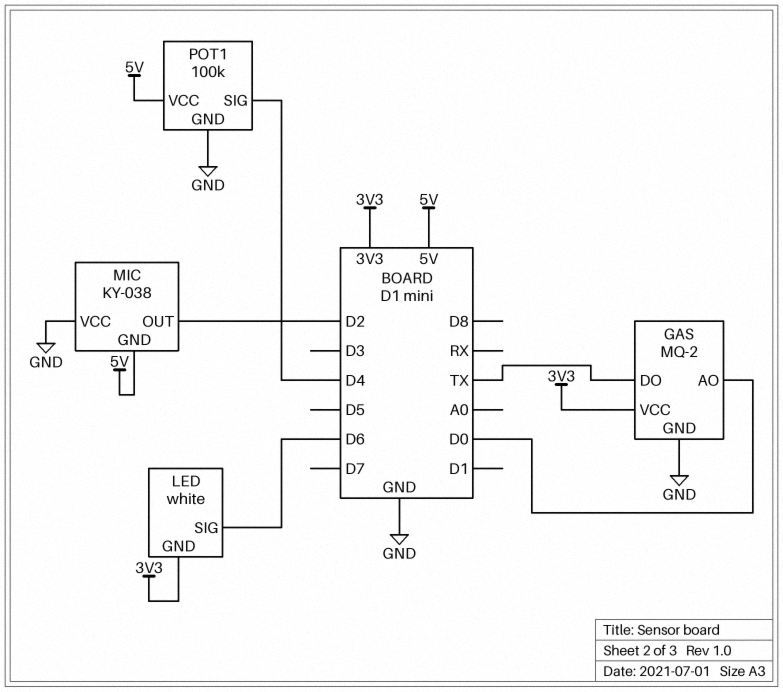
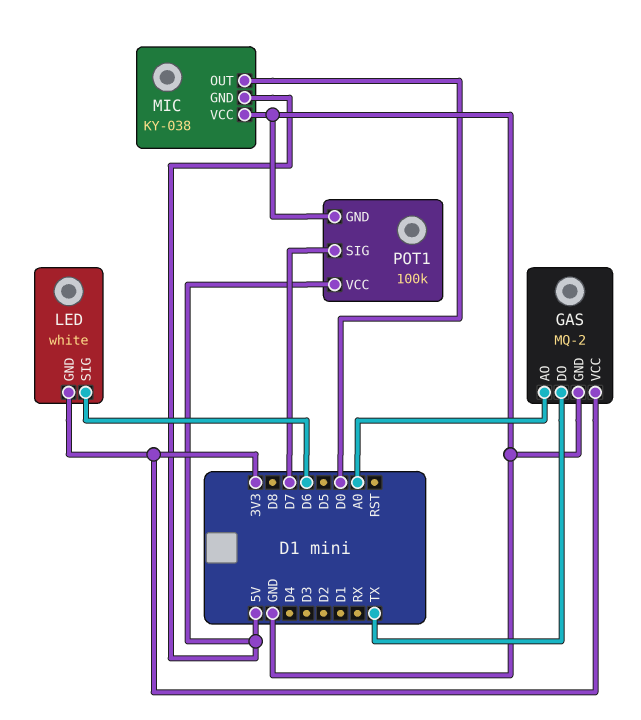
GAS pin AO: D0 -> A0
MIC pin OUT: D2 -> D0
POT1 pin SIG: D4 -> D7

